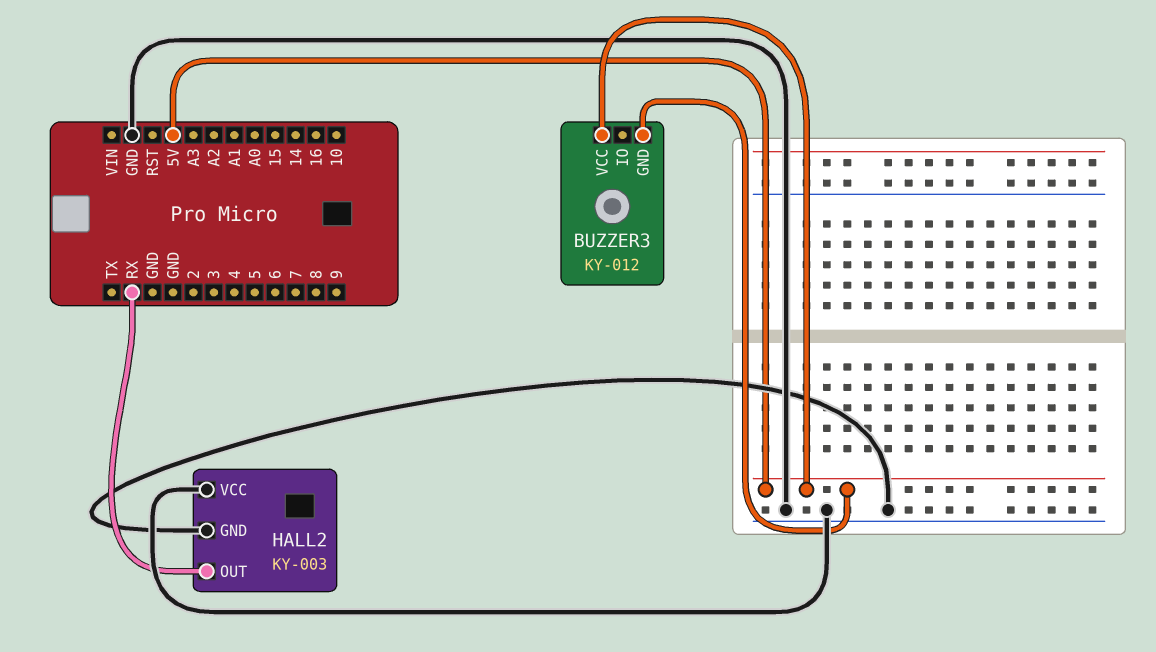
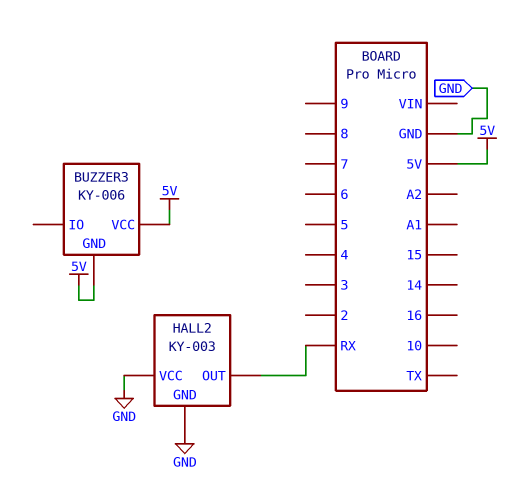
BUZZER3: KY-012 -> KY-006

